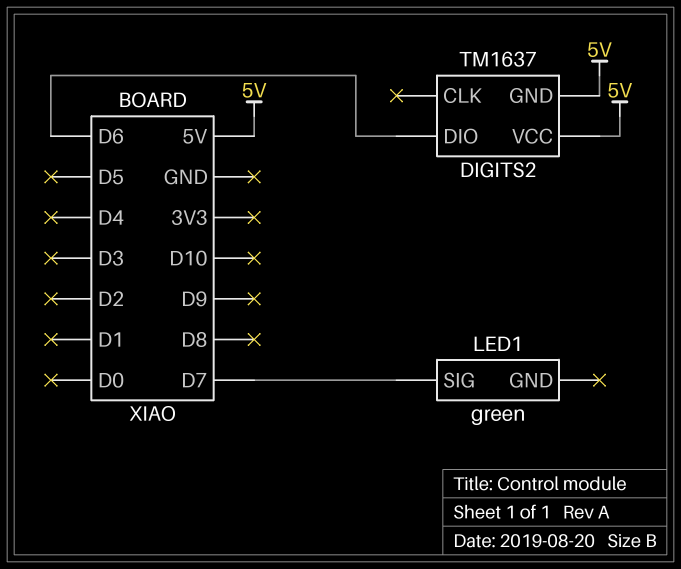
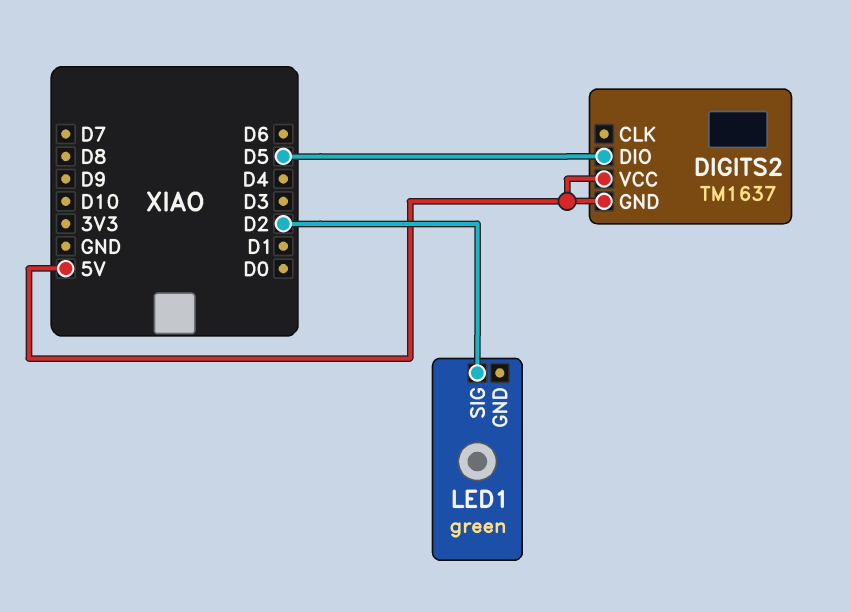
DIGITS2 pin DIO: D6 -> D5
LED1 pin SIG: D7 -> D2

